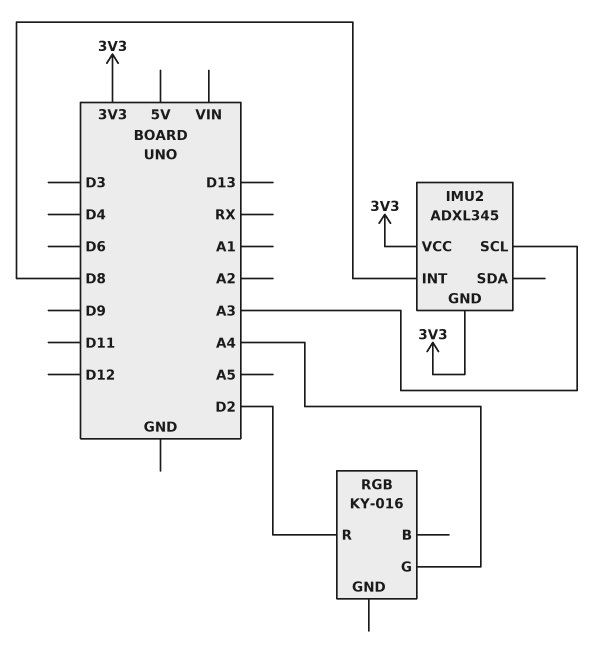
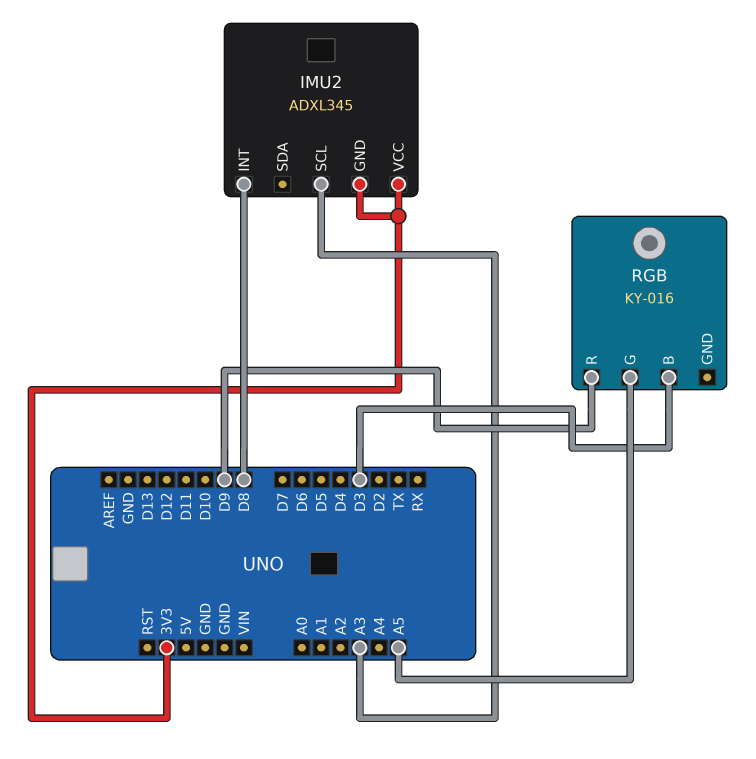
RGB pin B: none -> D3
RGB pin G: A4 -> A5
RGB pin R: D2 -> D9

